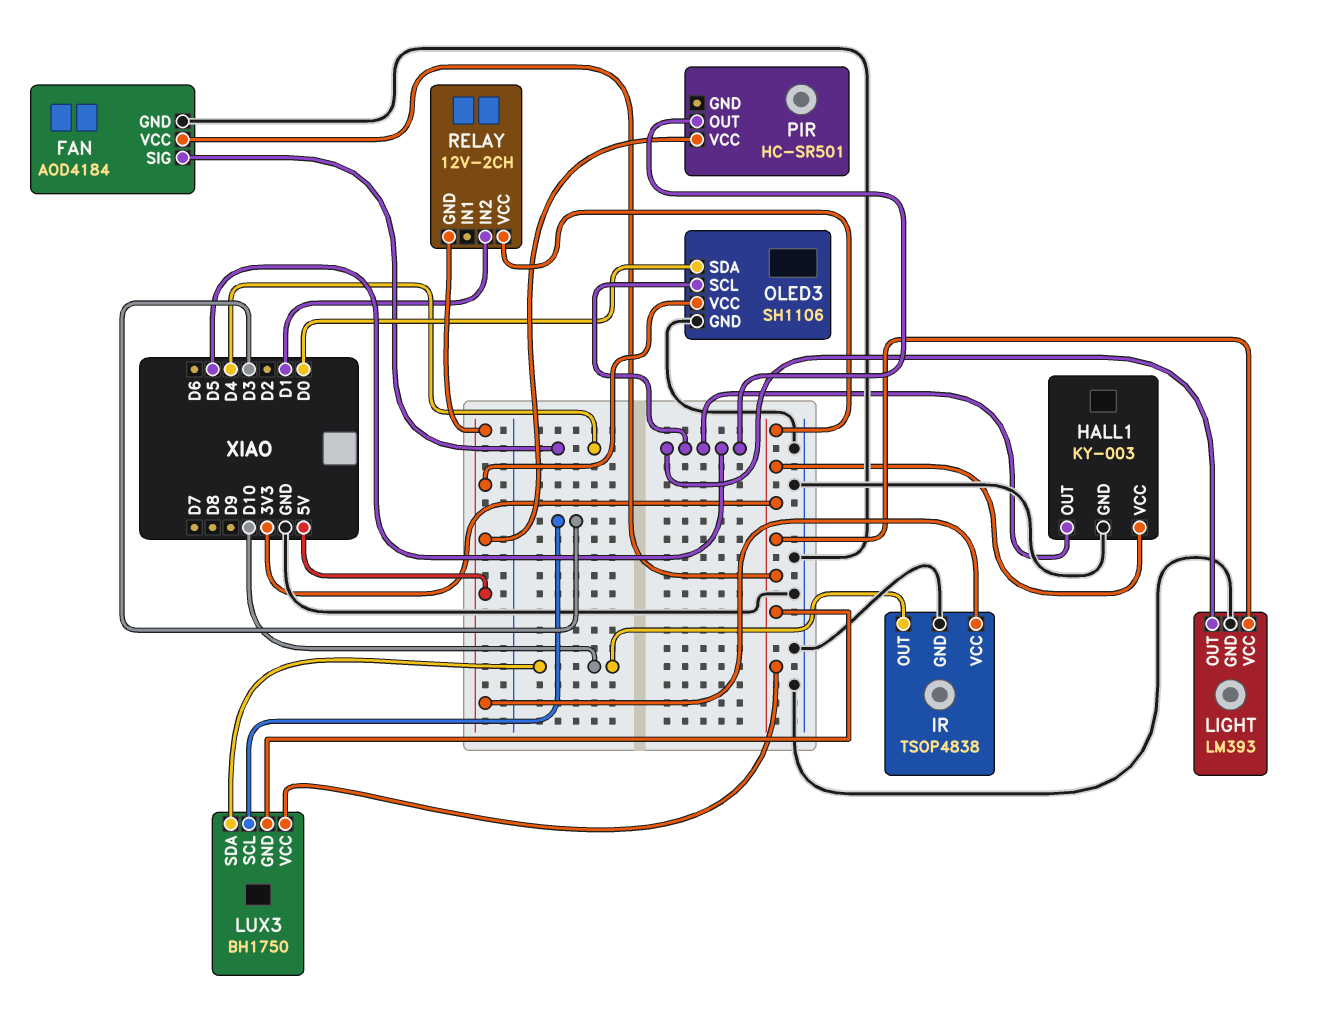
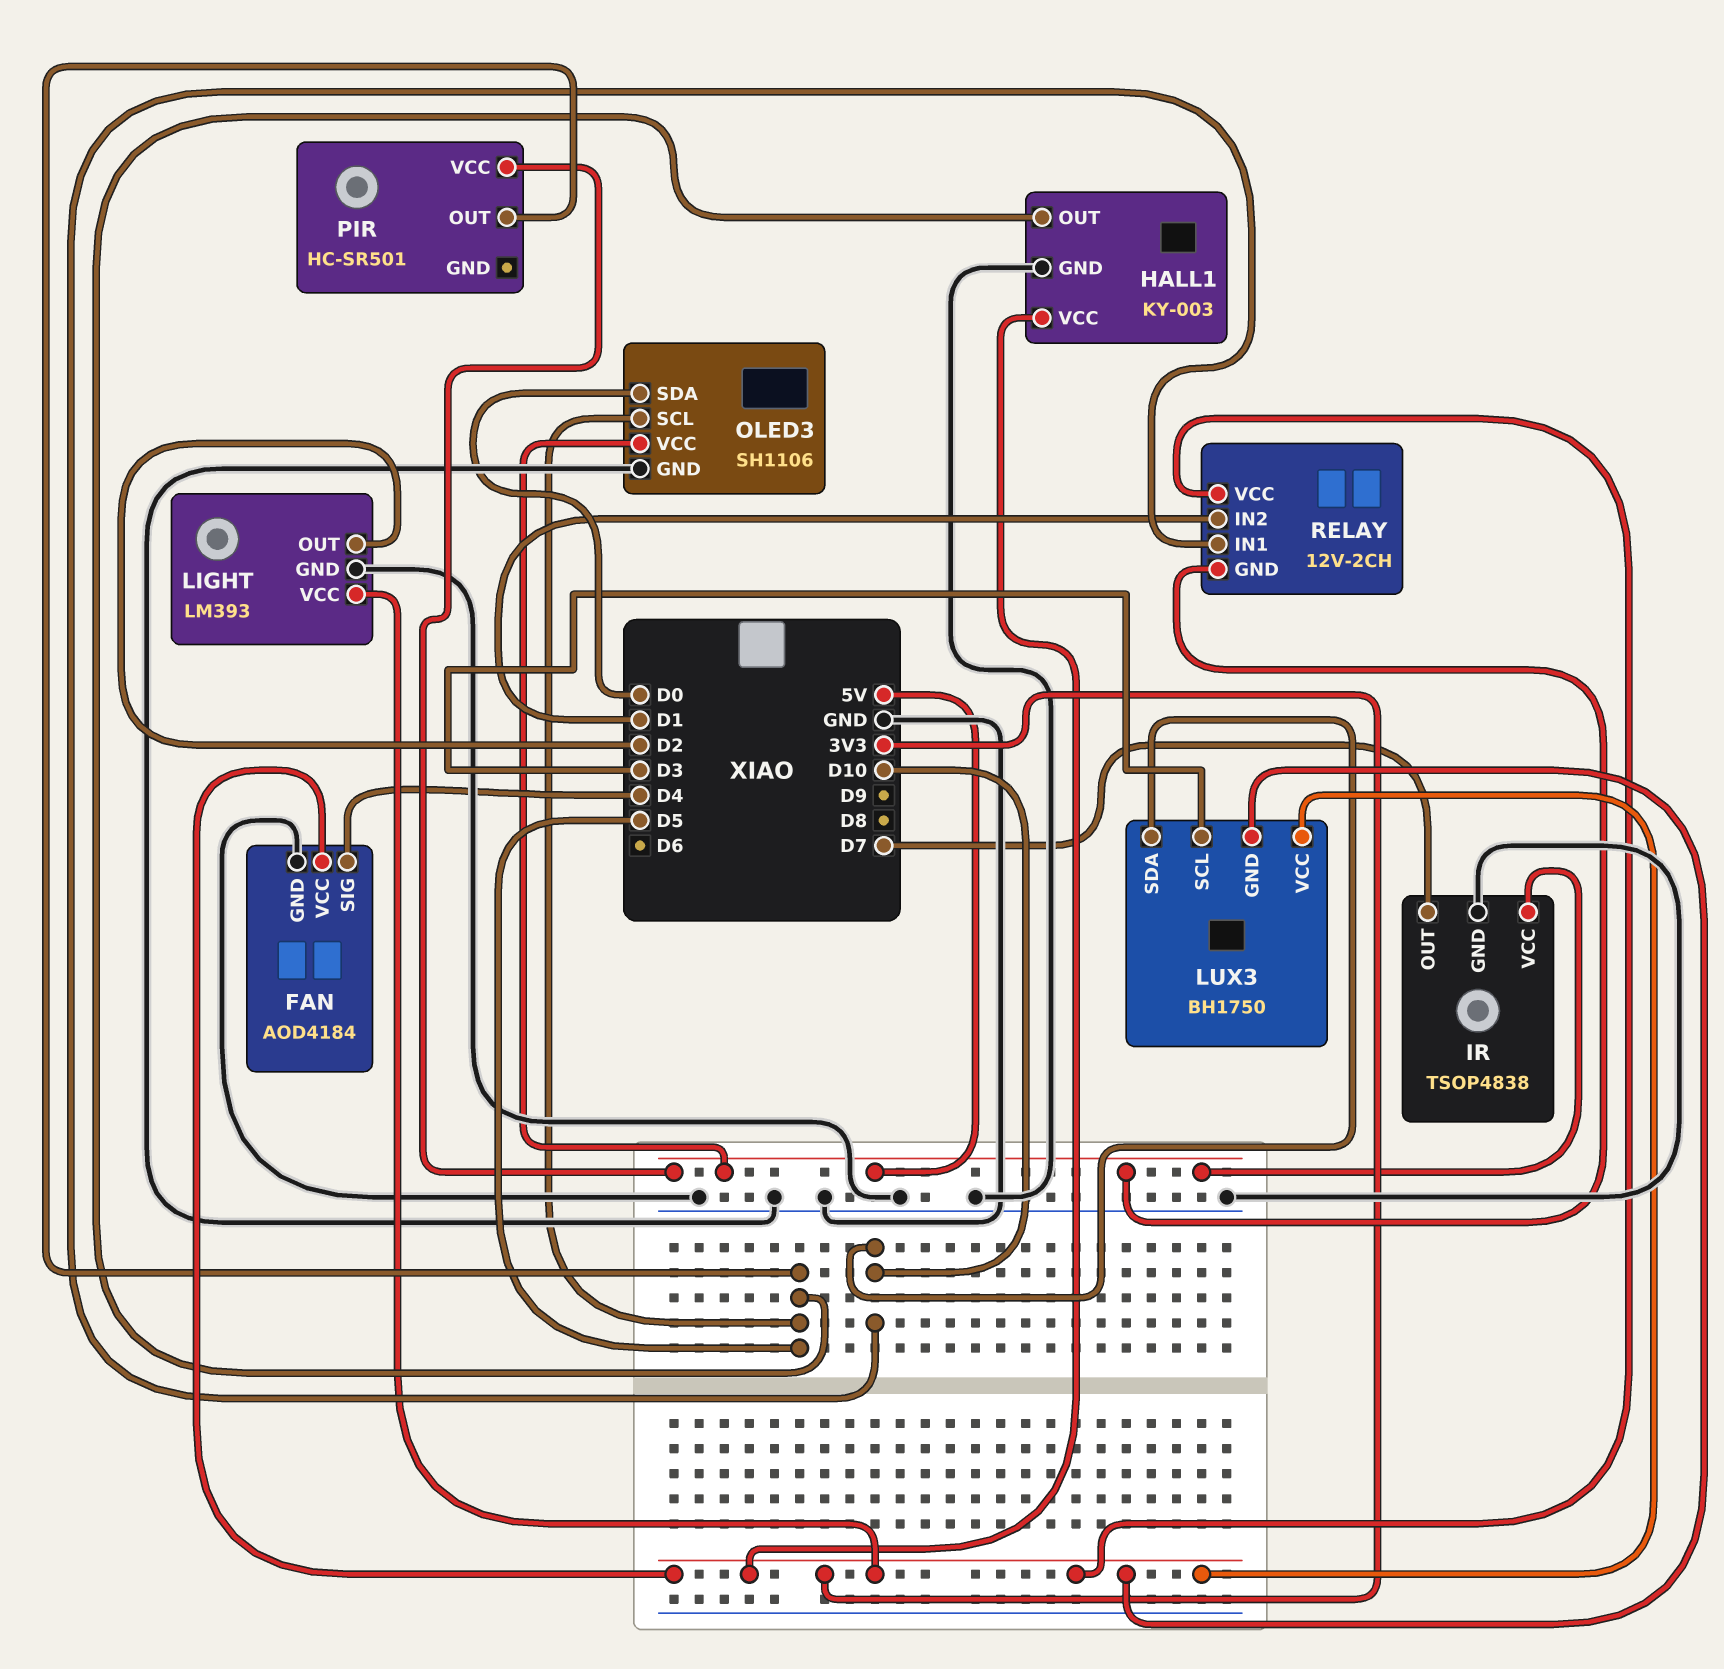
IR pin OUT: D10 -> D7
LIGHT pin OUT: D5 -> D2
RELAY pin IN1: none -> D10

